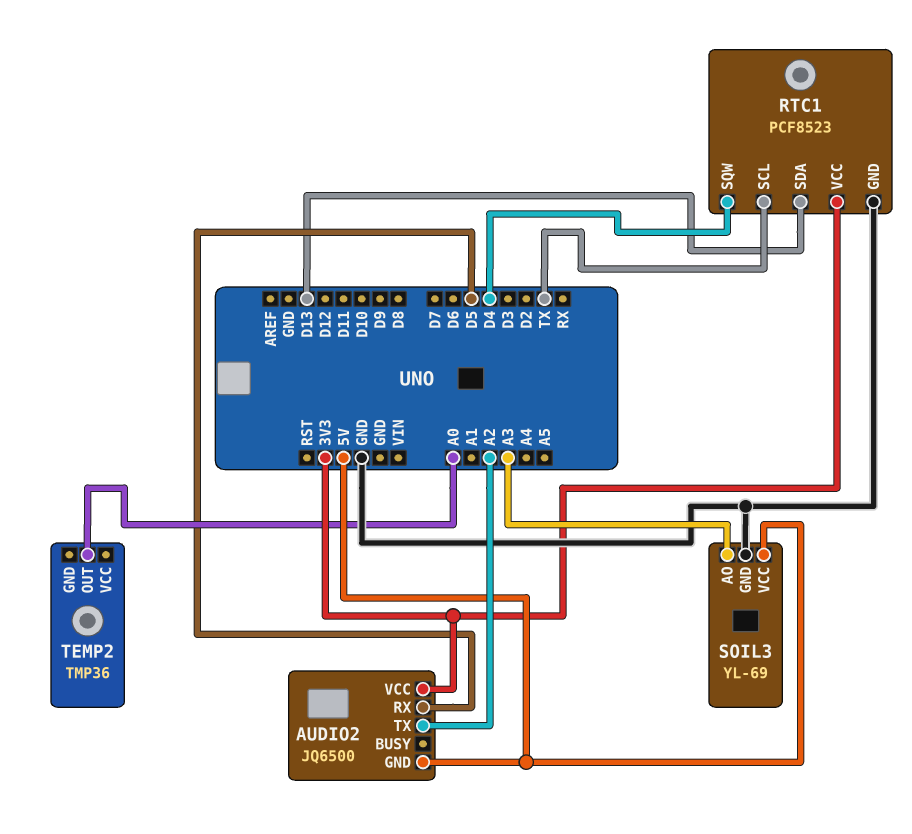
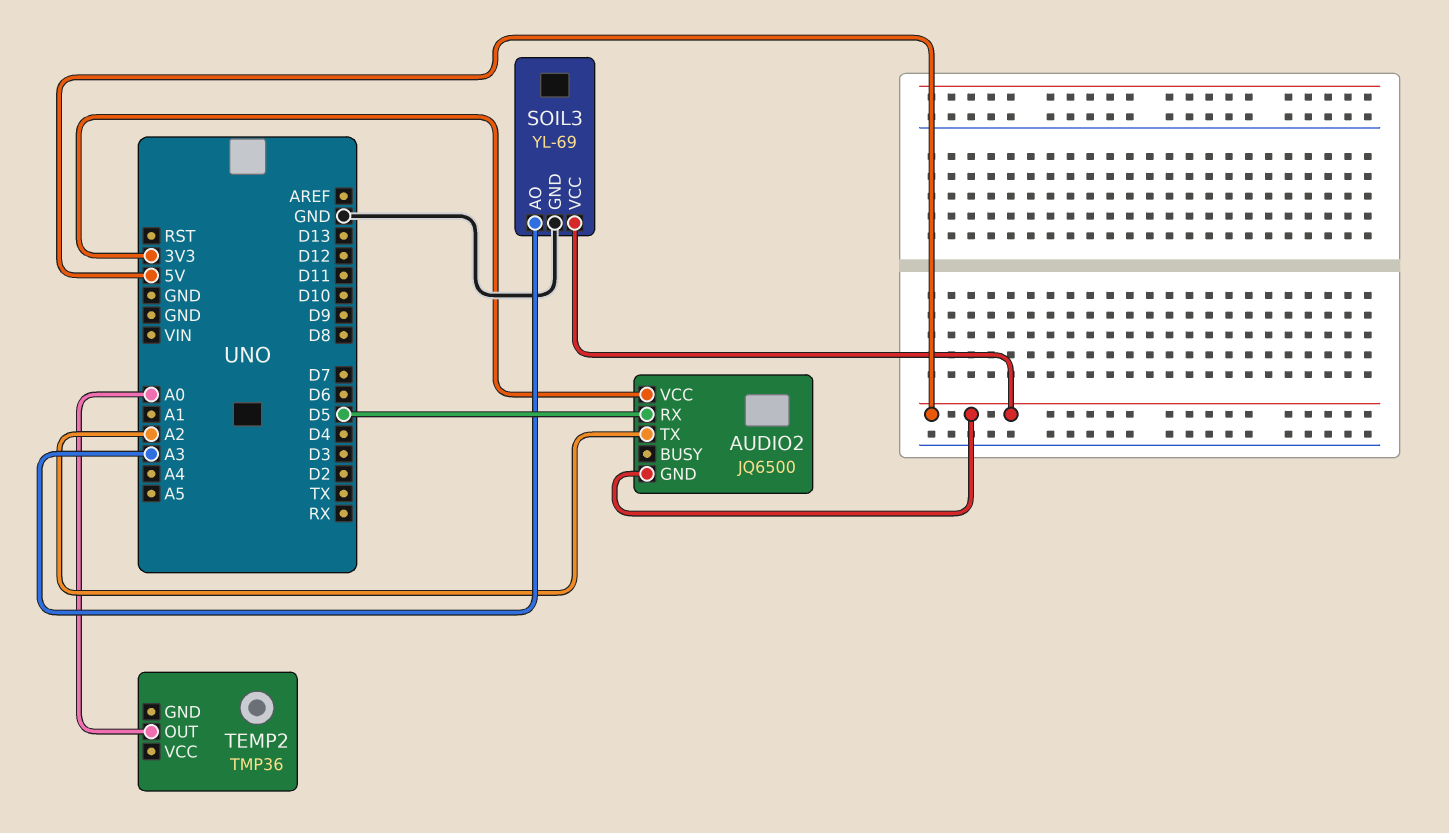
RTC1: PCF8523 -> none
RTC1 pin GND: GND -> none
RTC1 pin SCL: TX -> none
RTC1 pin SDA: D13 -> none
RTC1 pin SQW: D4 -> none
RTC1 pin VCC: 3V3 -> none

